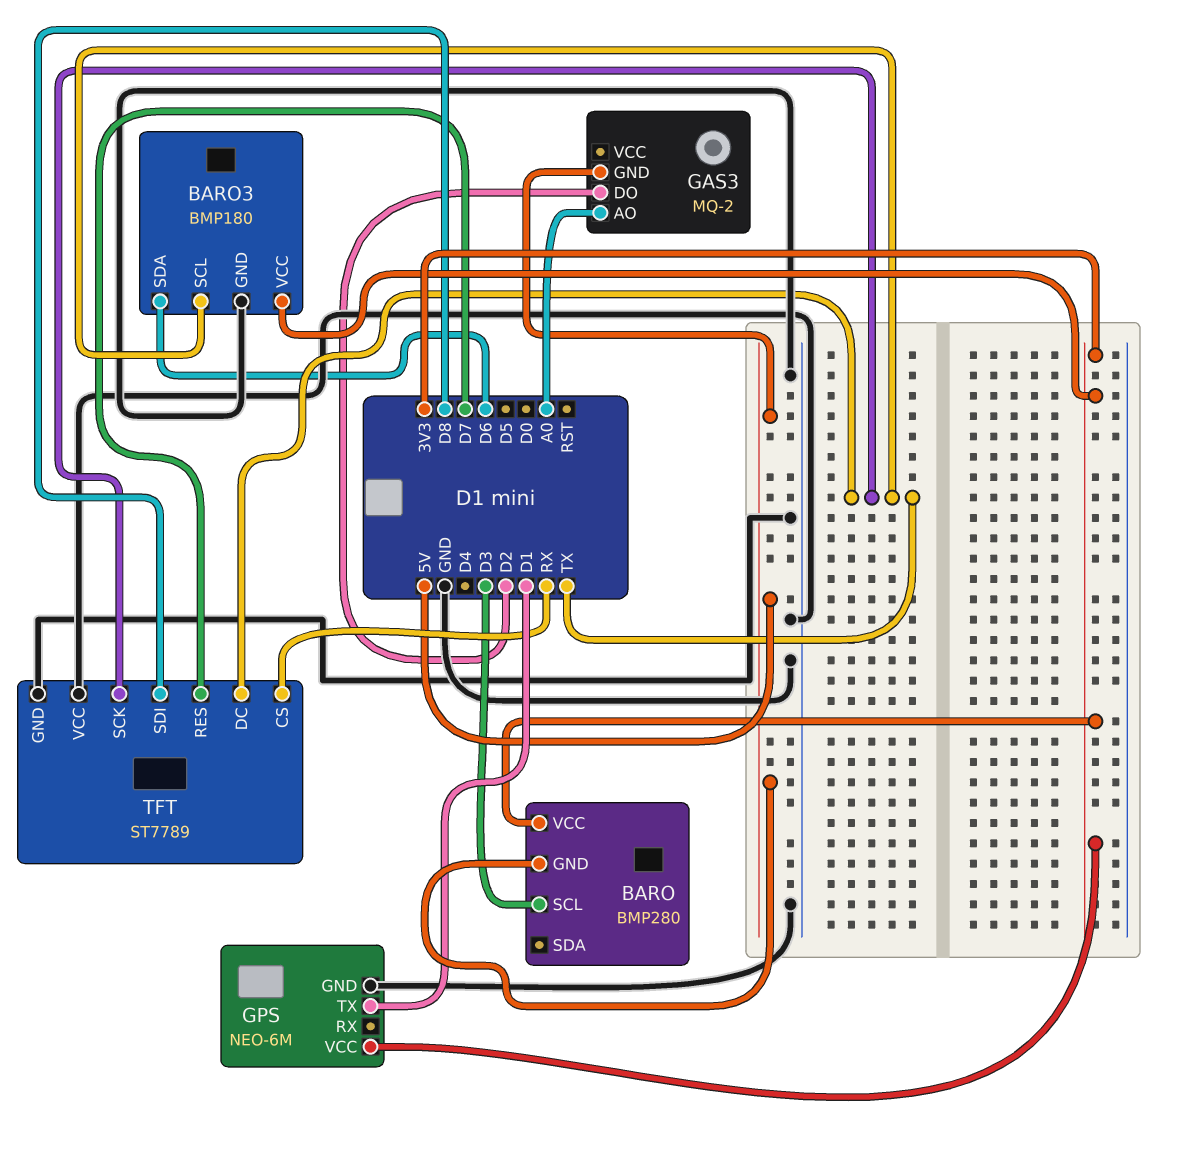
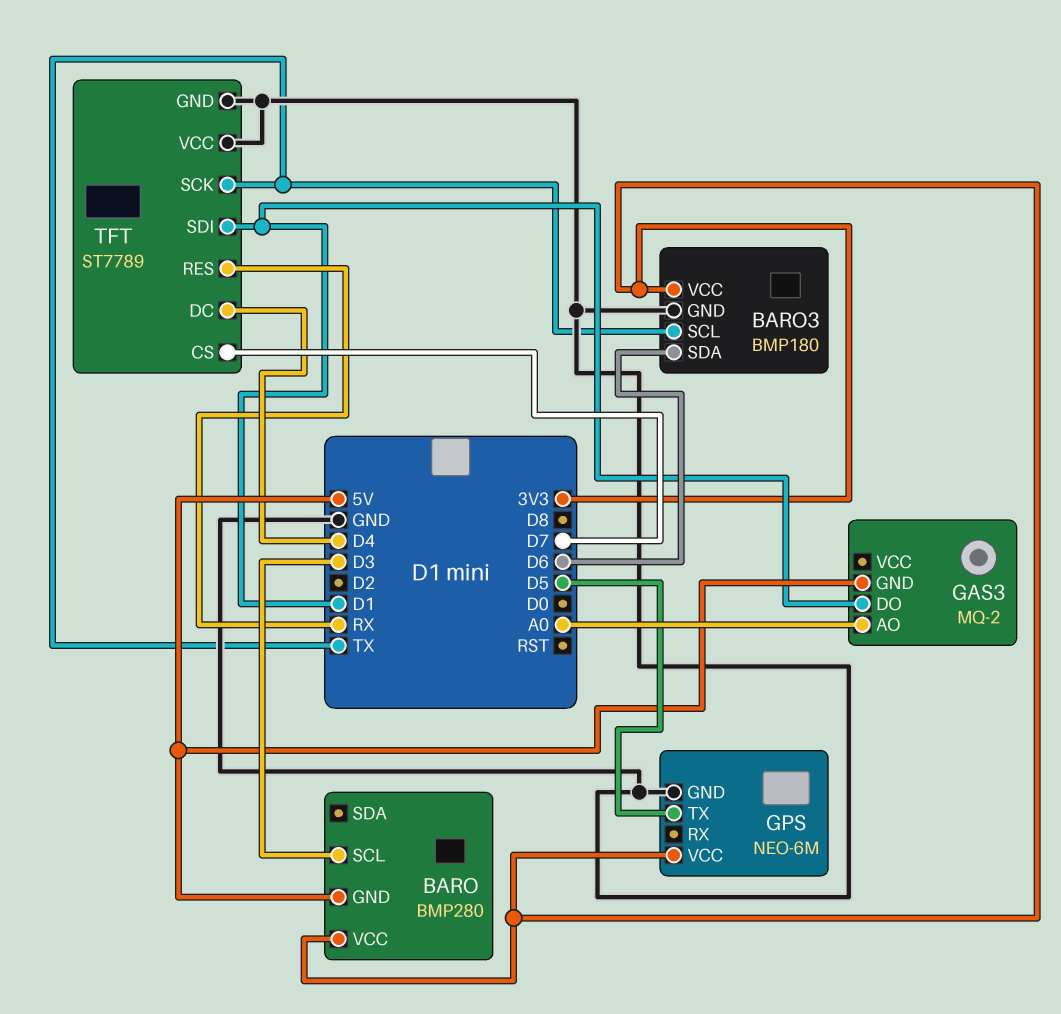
GAS3 pin DO: D2 -> D1
GPS pin TX: D1 -> D5
TFT pin CS: RX -> D7
TFT pin DC: TX -> D4
TFT pin RES: D7 -> RX
TFT pin SDI: D8 -> D1

